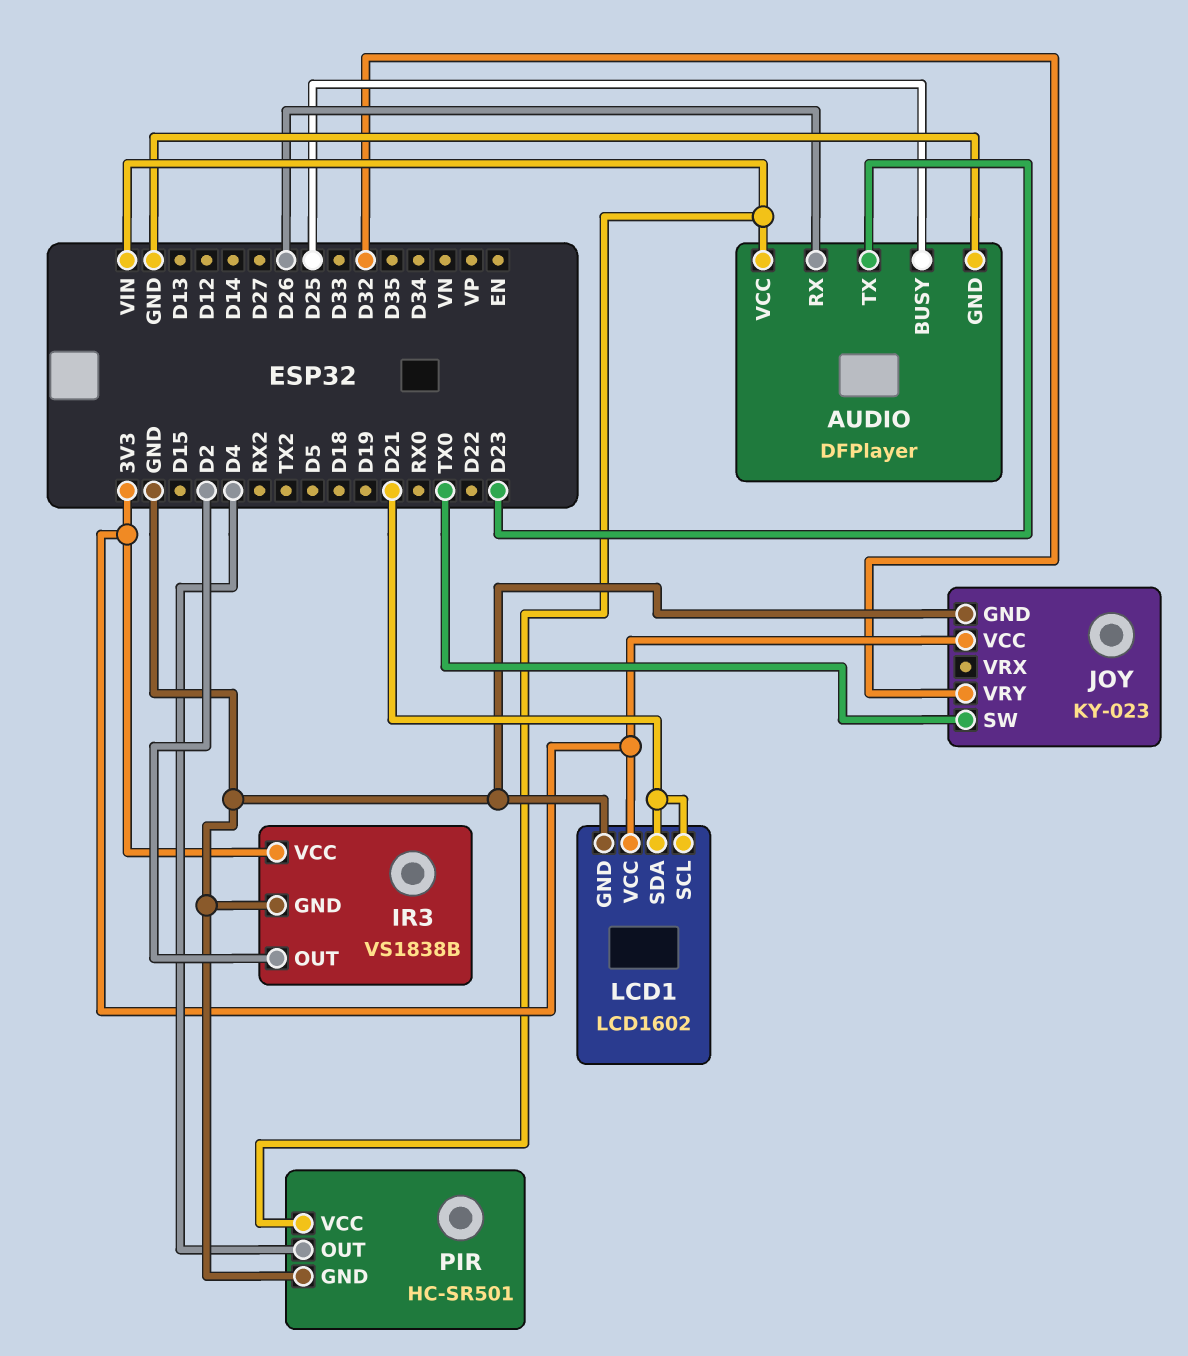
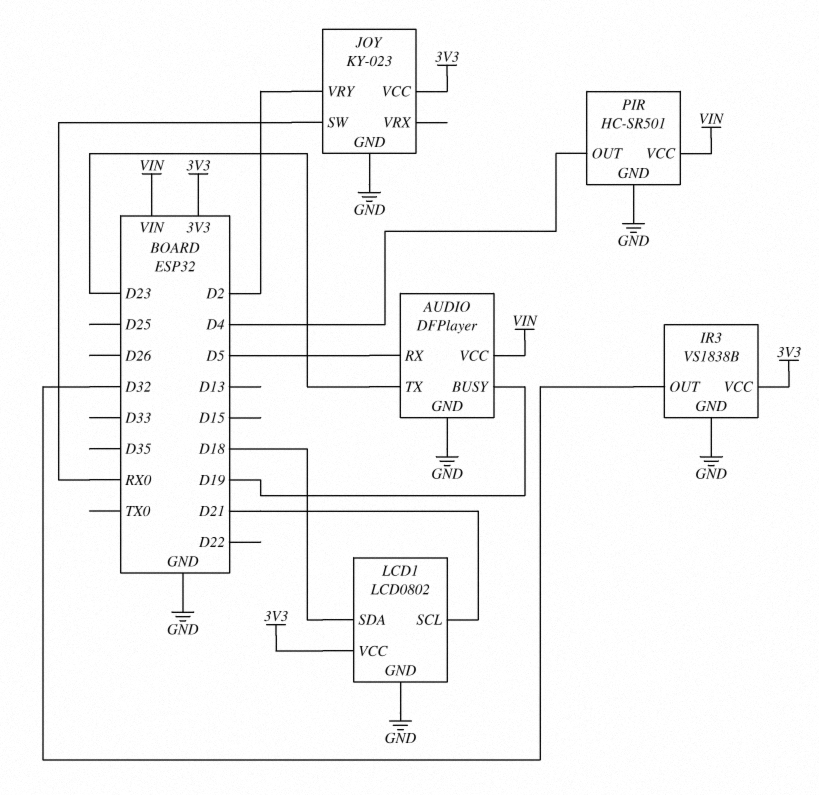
AUDIO pin BUSY: D25 -> D19
AUDIO pin RX: D26 -> D5
IR3 pin OUT: D2 -> D32
JOY pin SW: TX0 -> RX0
JOY pin VRY: D32 -> D2
LCD1: LCD1602 -> LCD0802
LCD1 pin SDA: D21 -> D18

